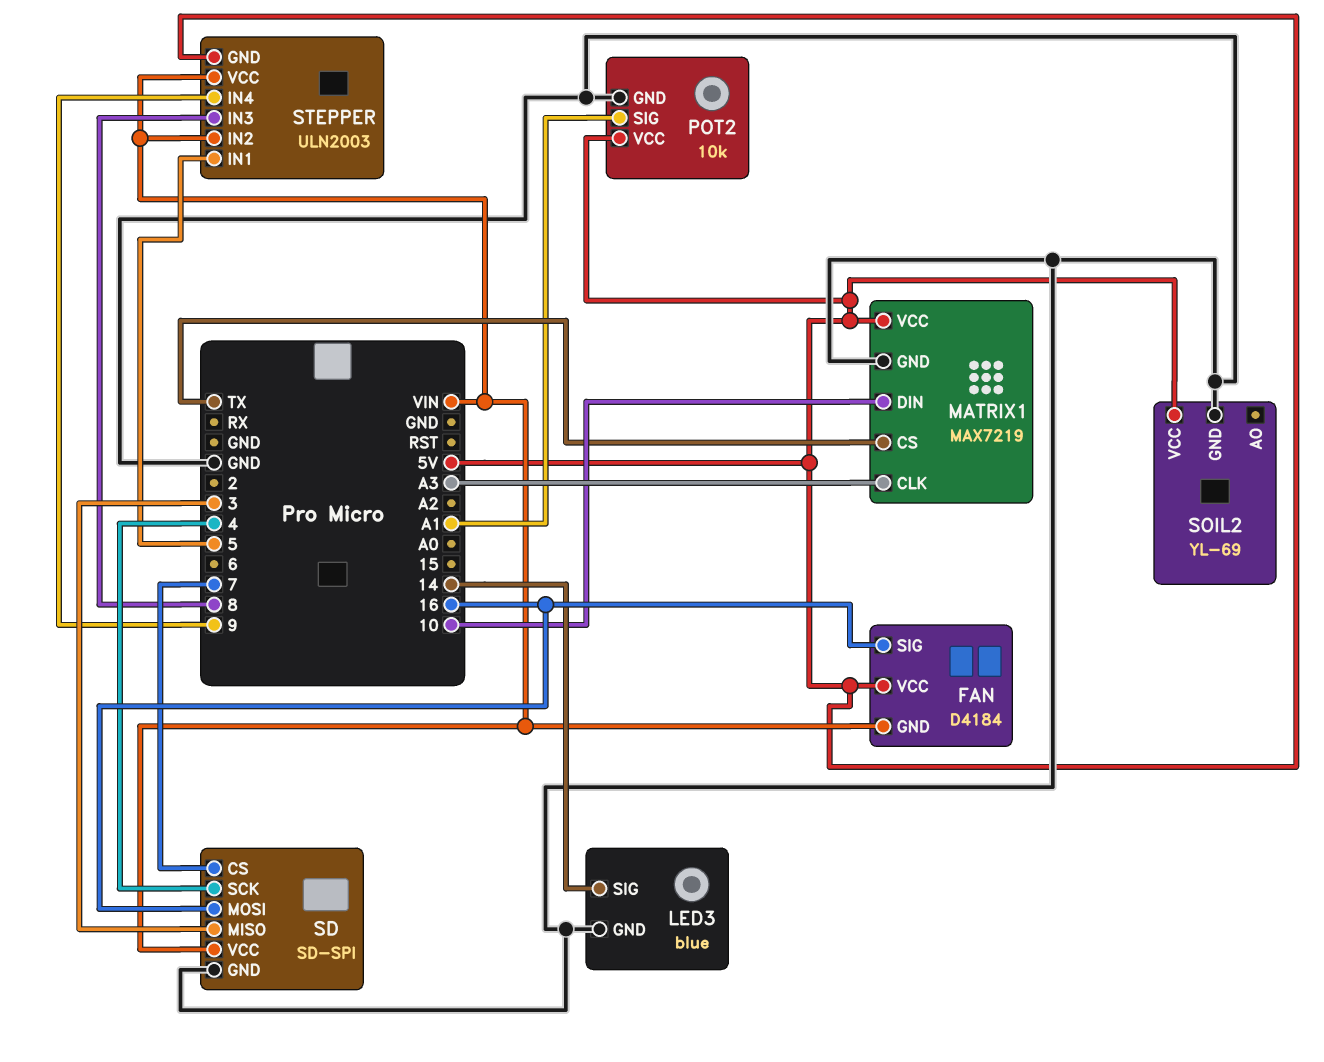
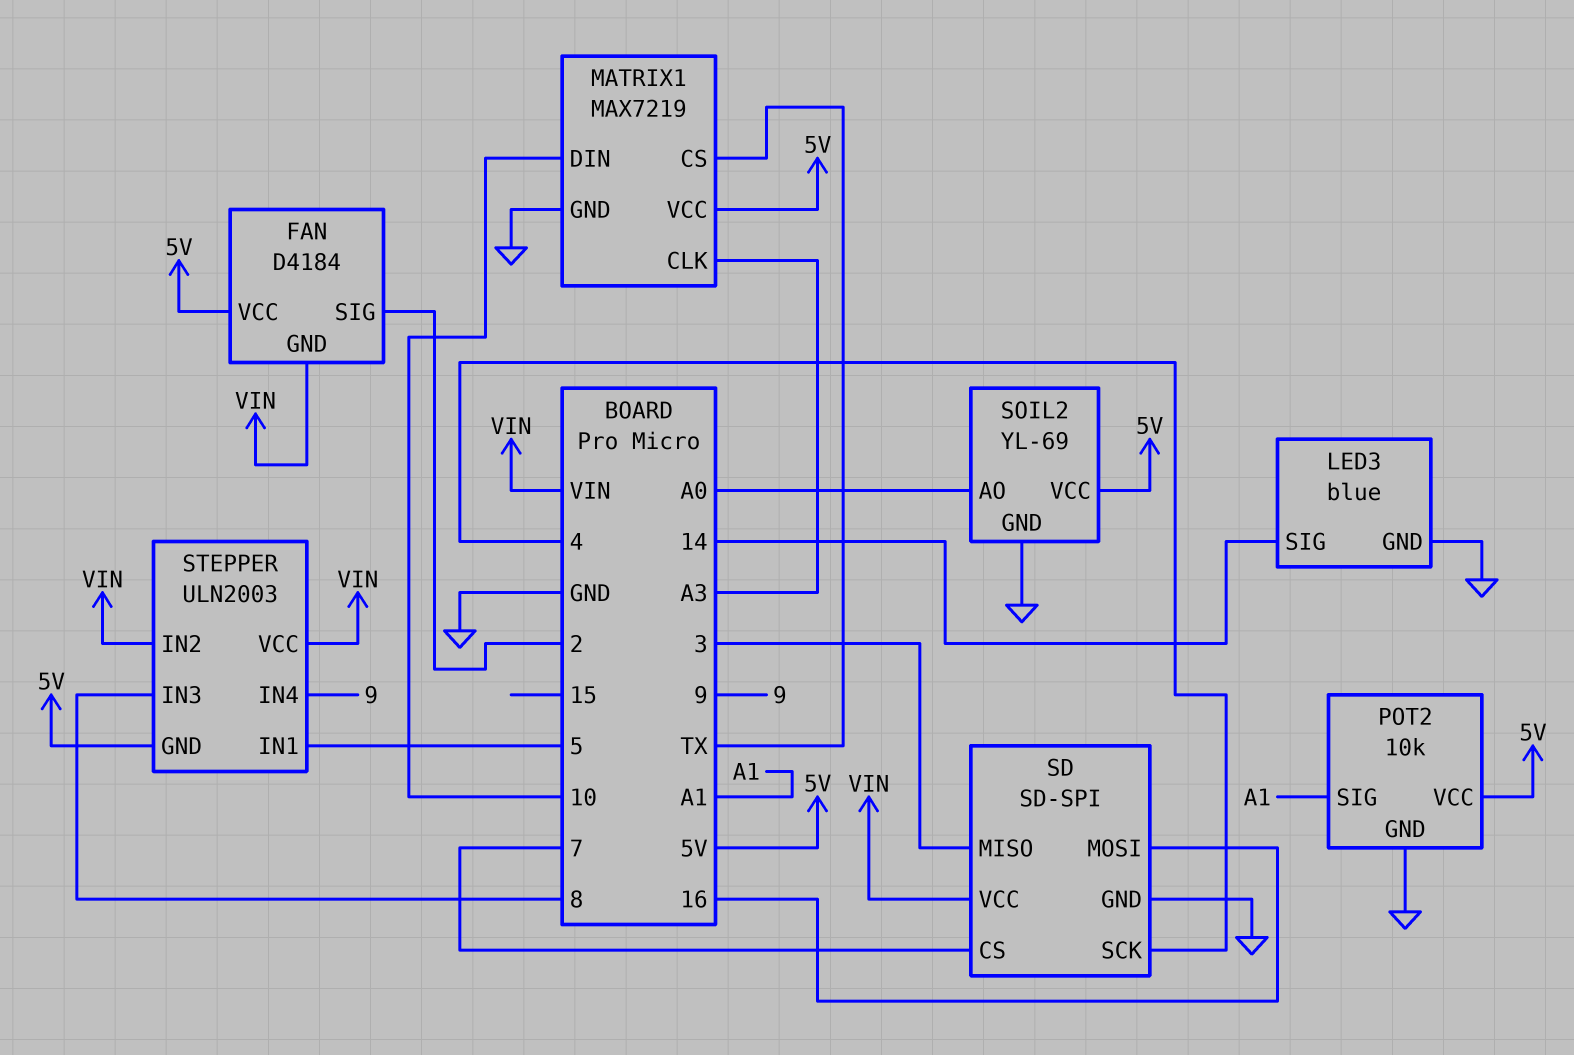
FAN pin SIG: 16 -> 2
SOIL2 pin AO: none -> A0

